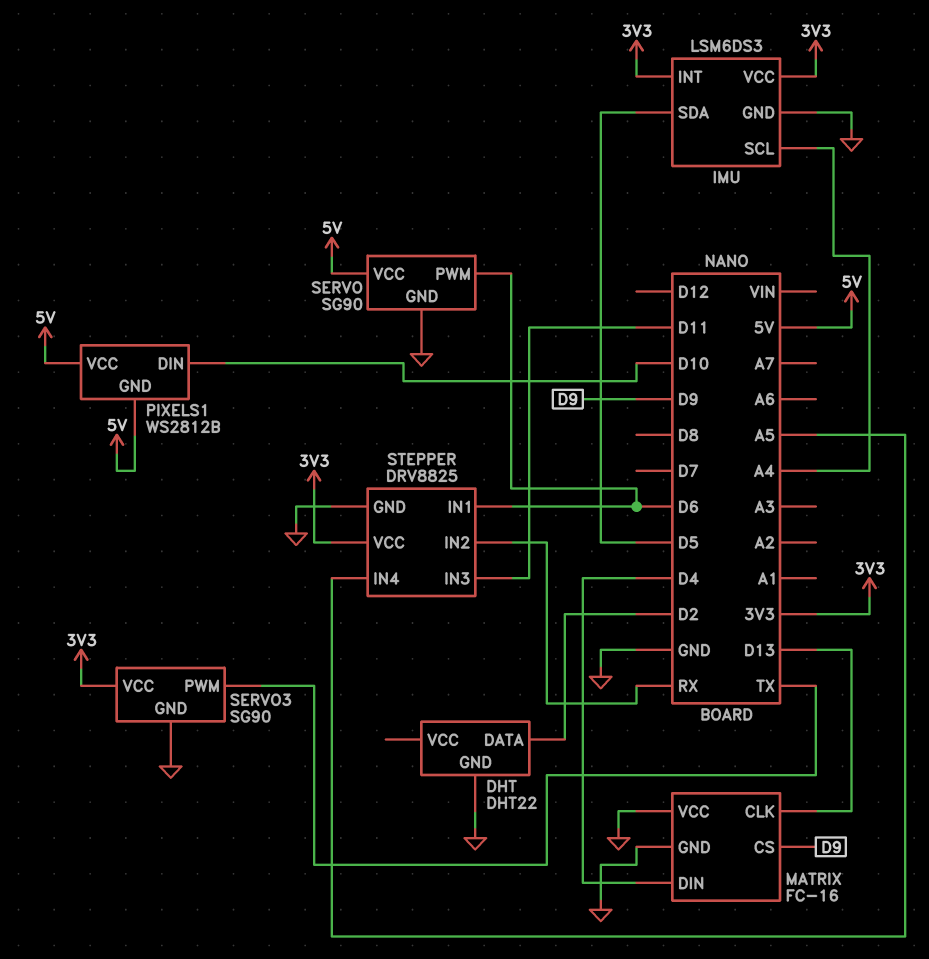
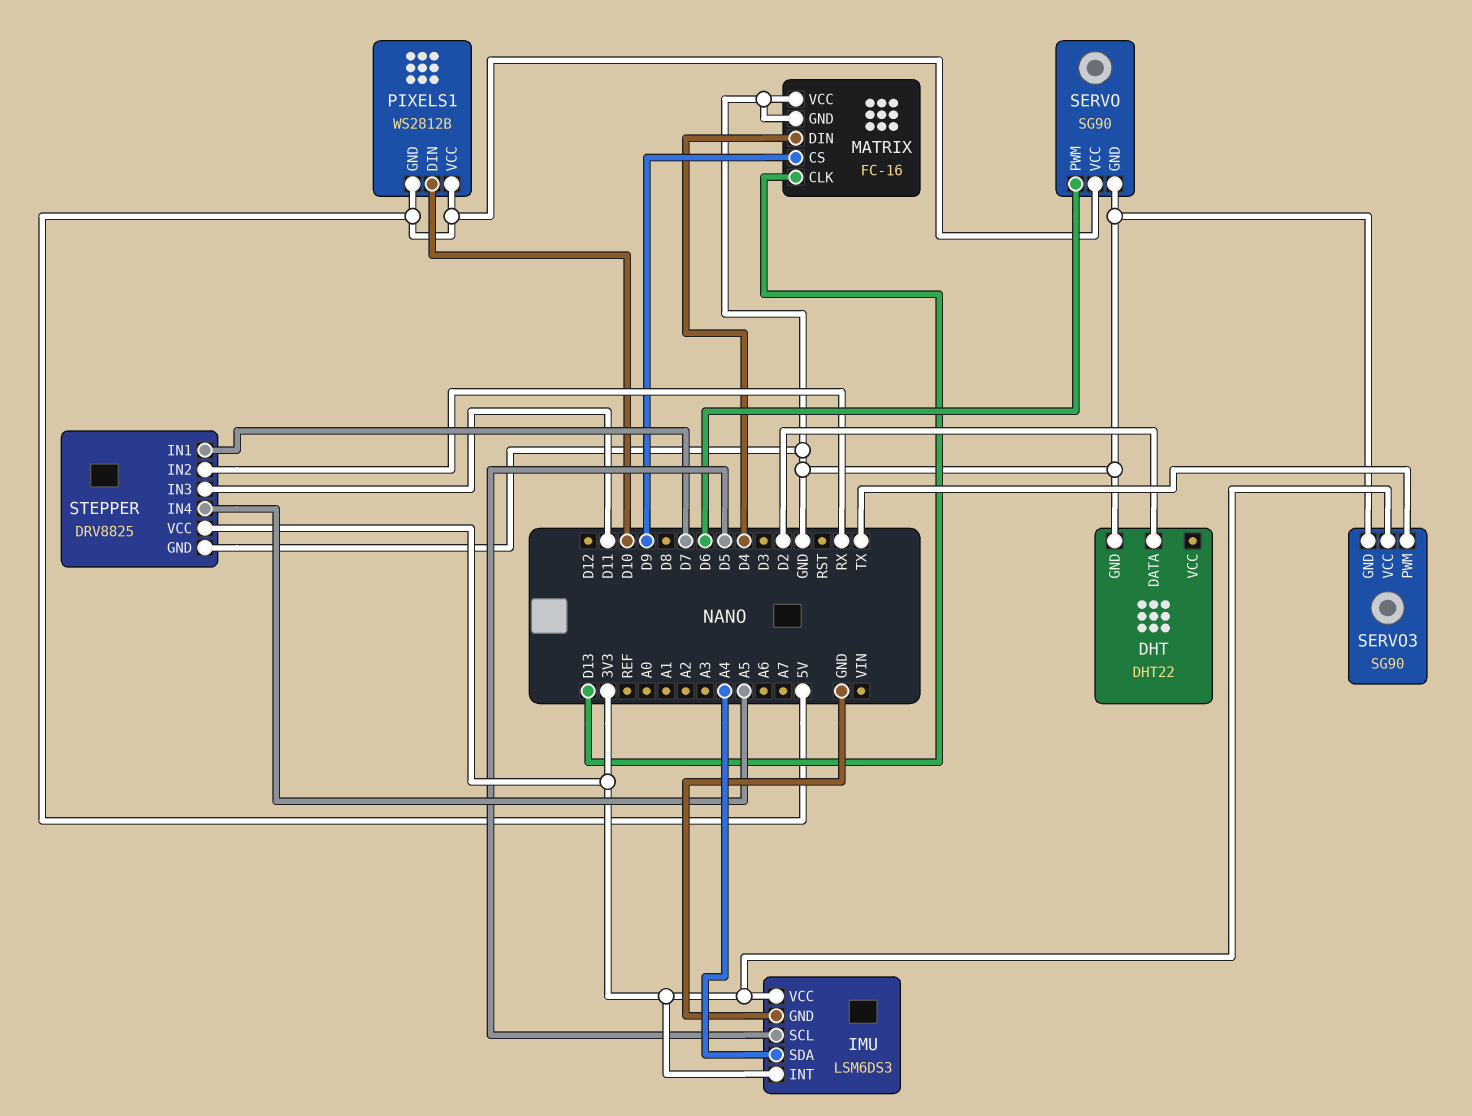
IMU pin SCL: A4 -> D5
IMU pin SDA: D5 -> A4
STEPPER pin IN1: D6 -> D7

